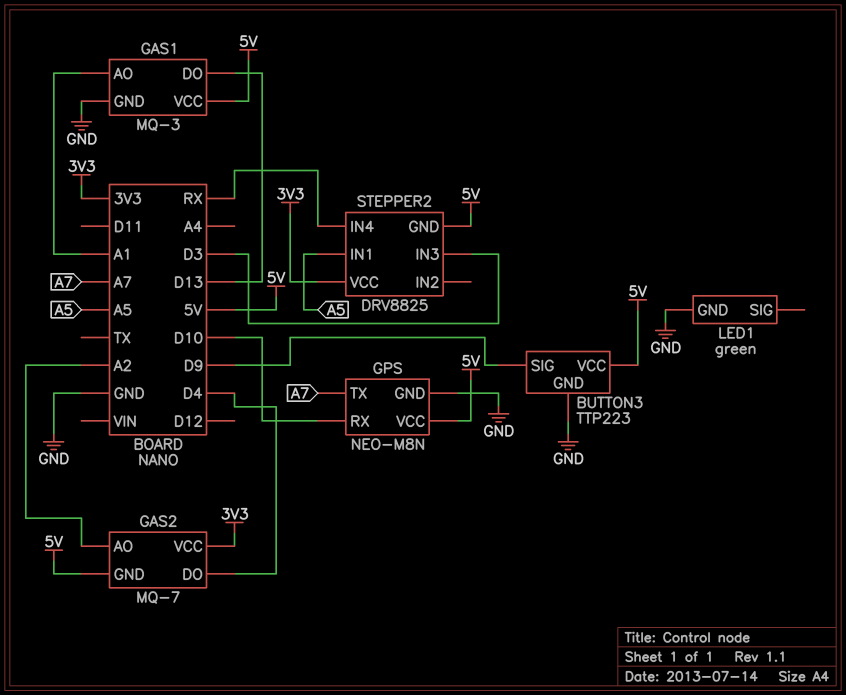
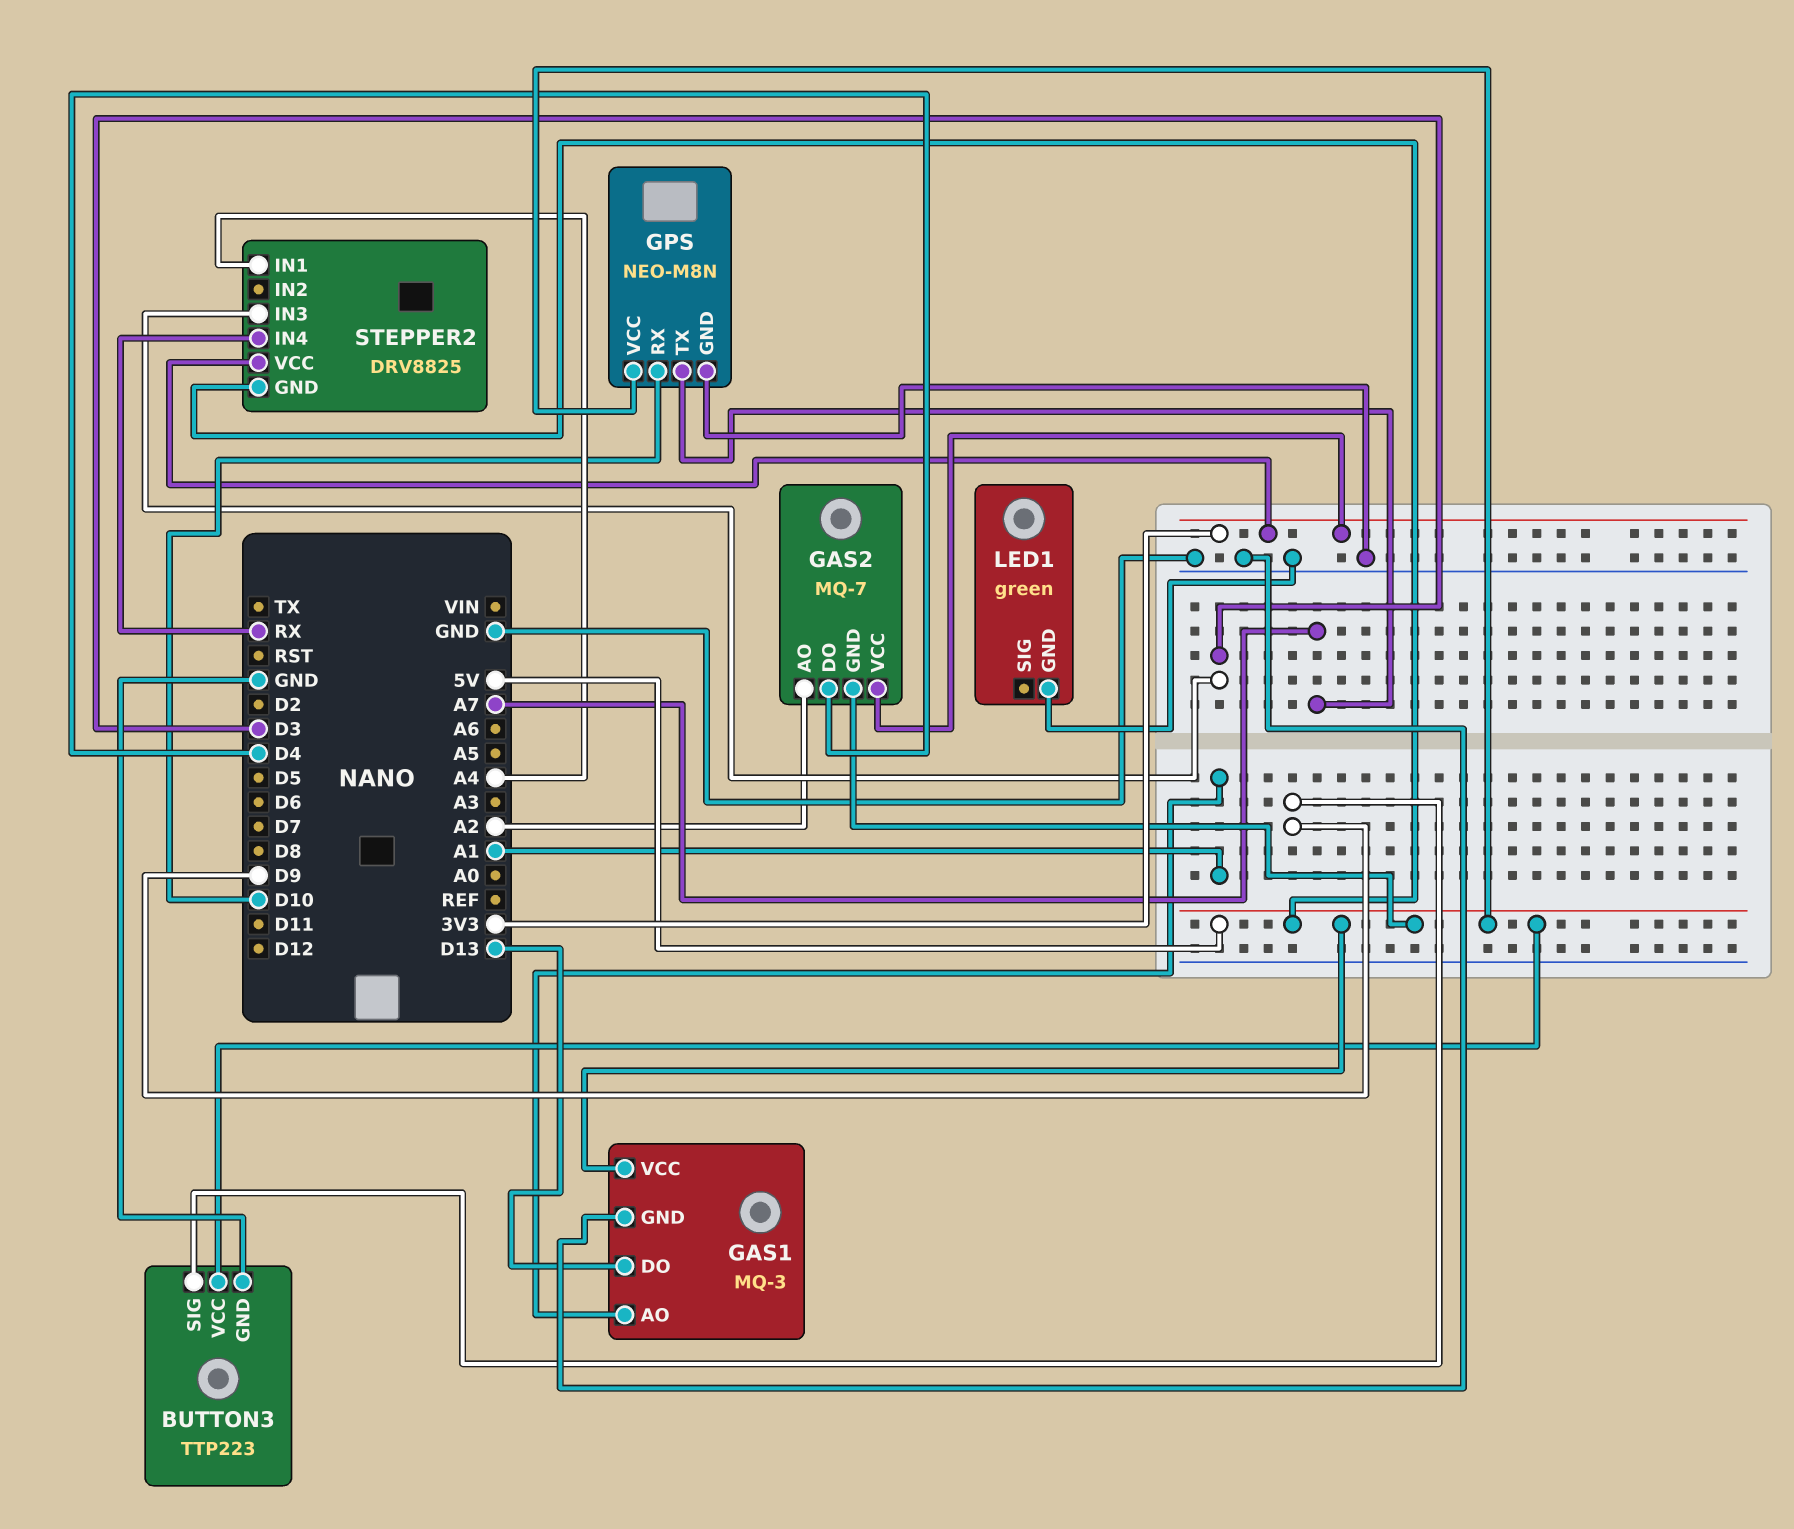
STEPPER2 pin IN1: A5 -> A4

